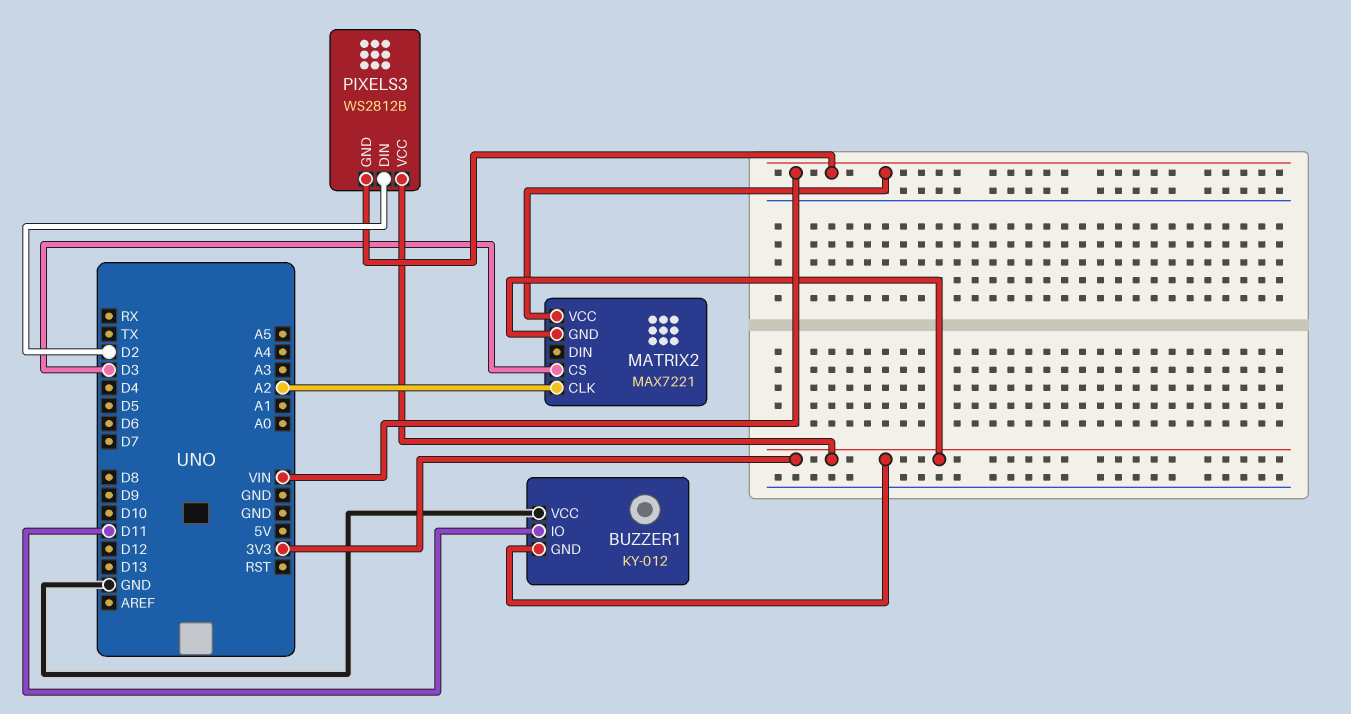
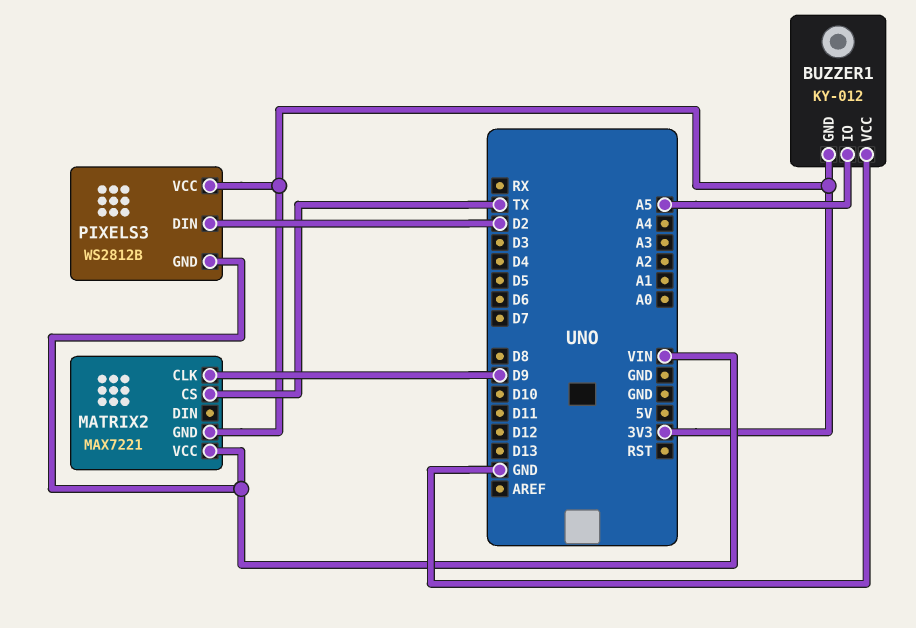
BUZZER1 pin IO: D11 -> A5
MATRIX2 pin CLK: A2 -> D9
MATRIX2 pin CS: D3 -> TX

